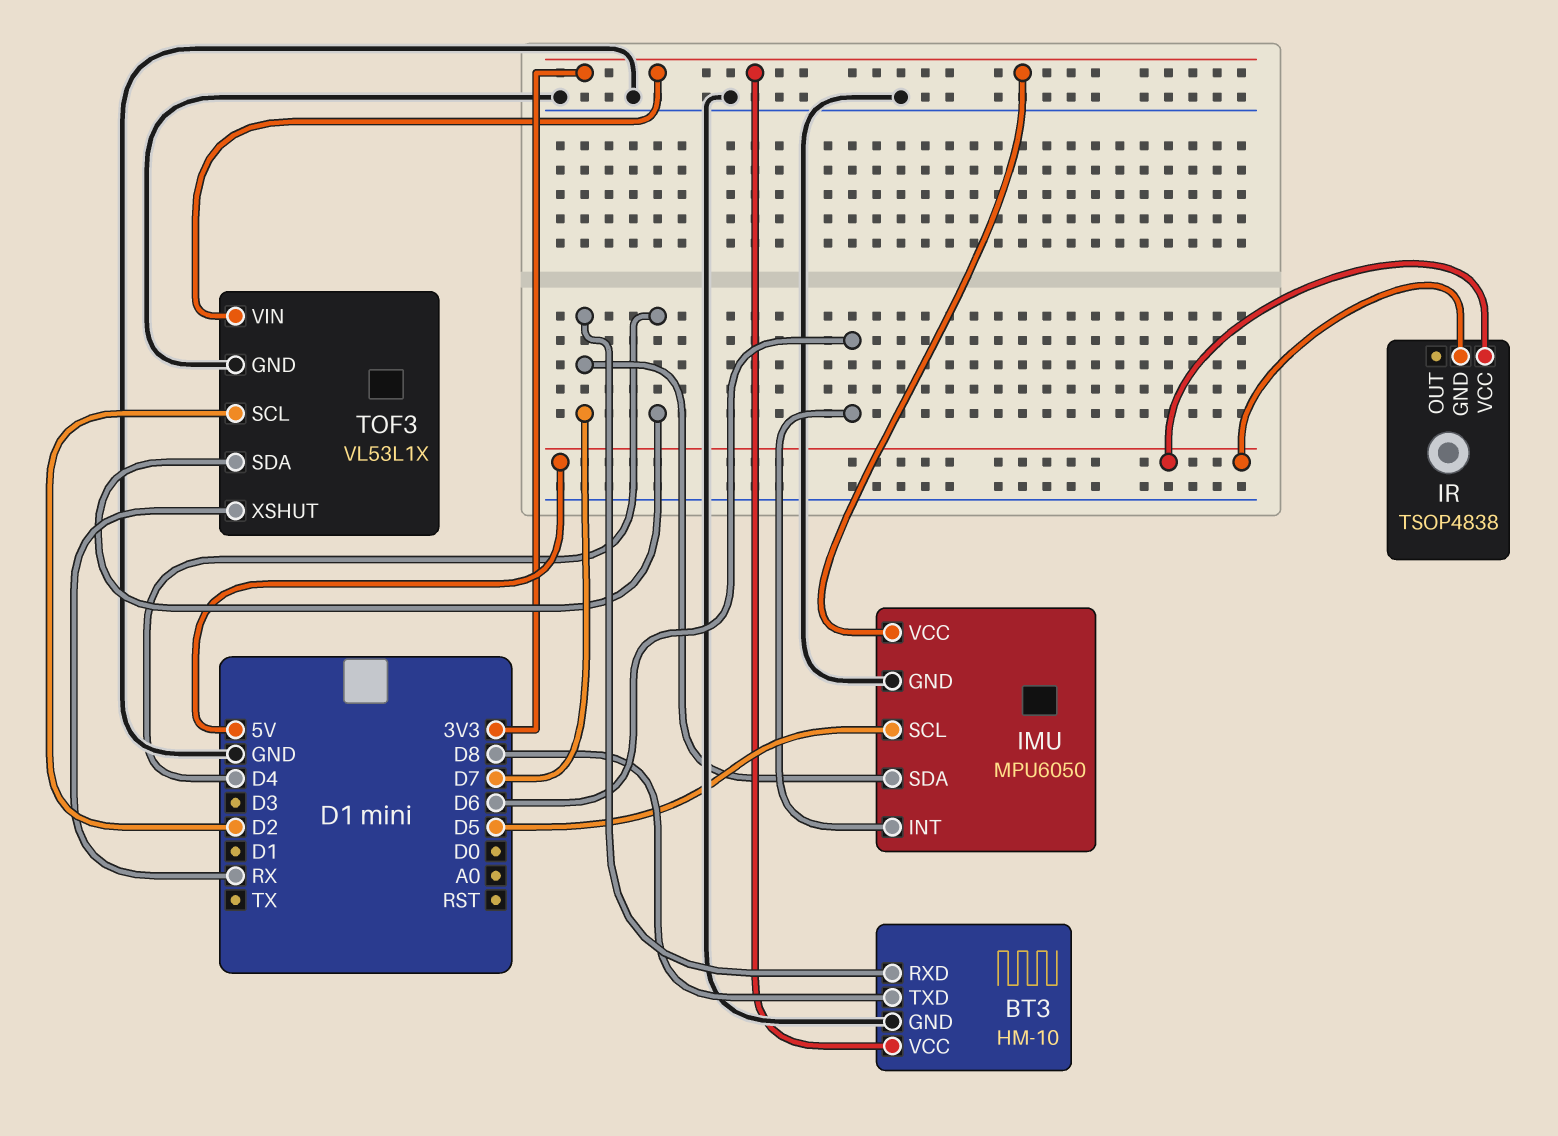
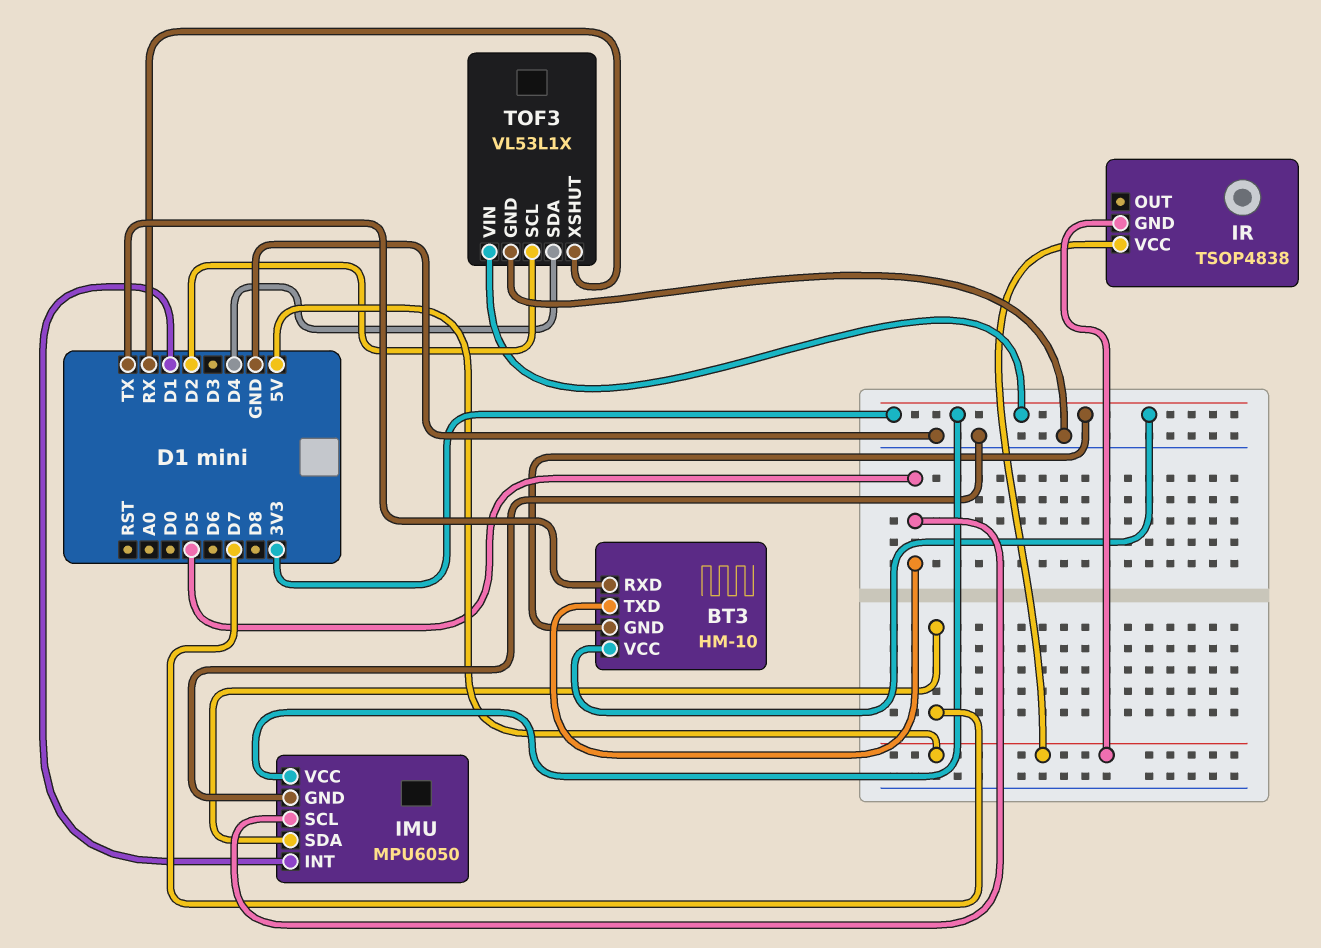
BT3 pin GND: GND -> 3V3
BT3 pin RXD: D7 -> TX
BT3 pin TXD: D8 -> D5
IMU pin INT: D6 -> D1

